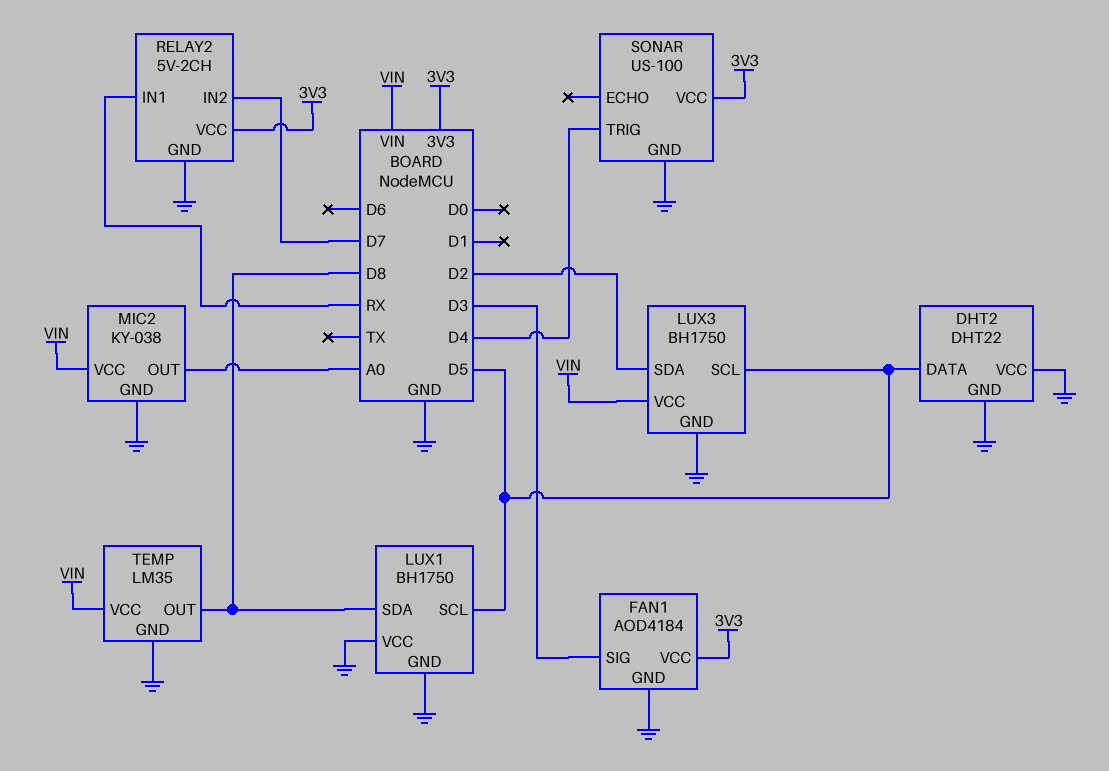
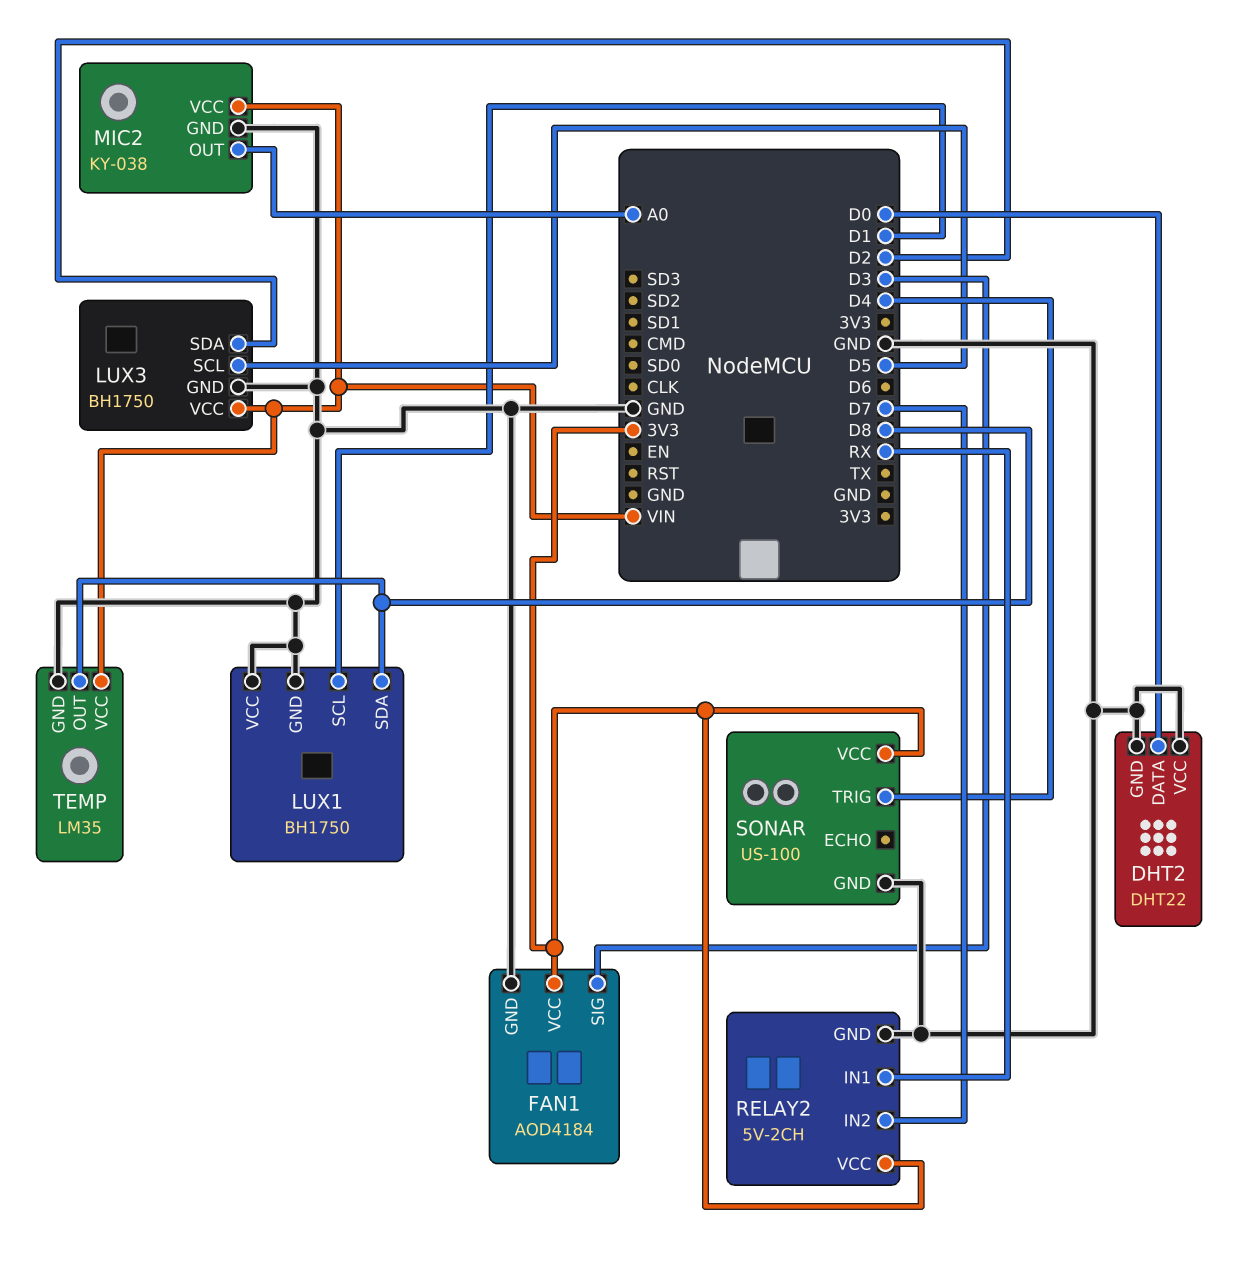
DHT2 pin DATA: D5 -> D0
LUX1 pin SCL: D5 -> D1

